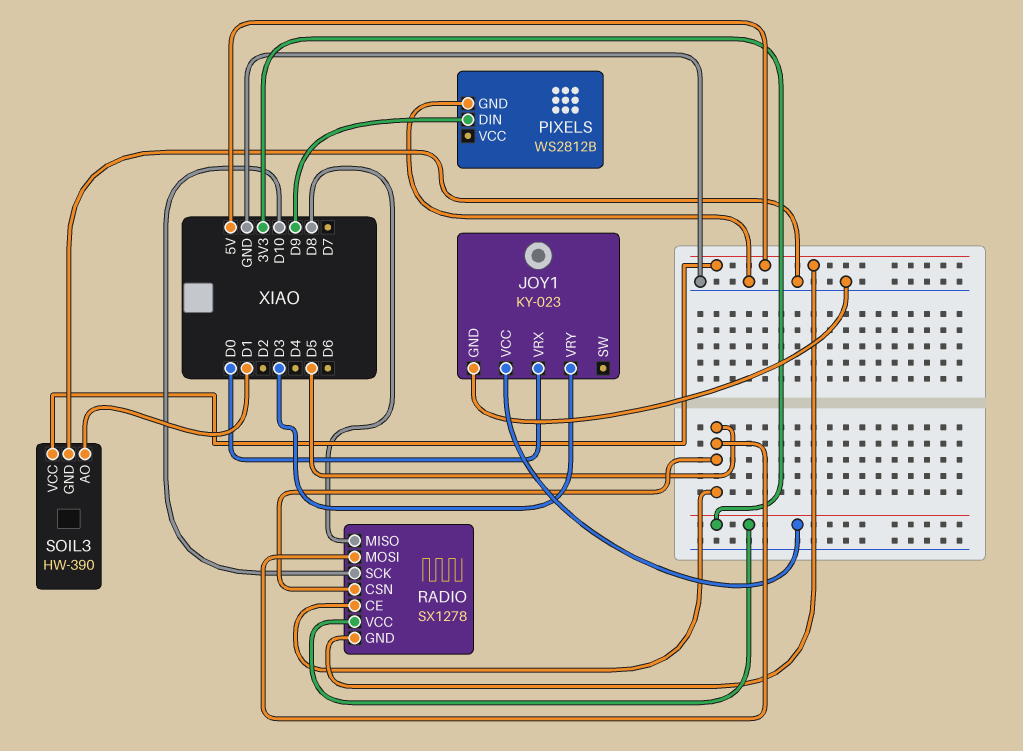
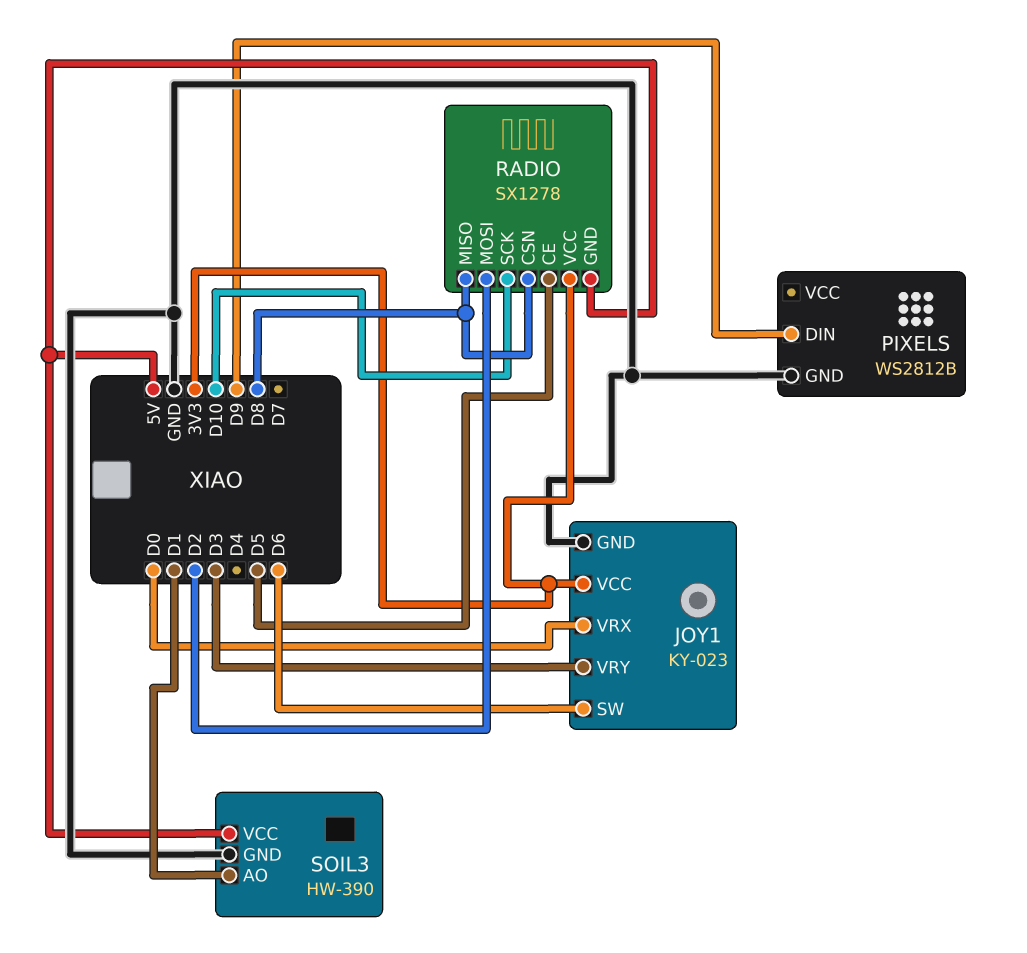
JOY1 pin SW: none -> D6
RADIO pin CSN: D5 -> D8
RADIO pin MOSI: D5 -> D2

